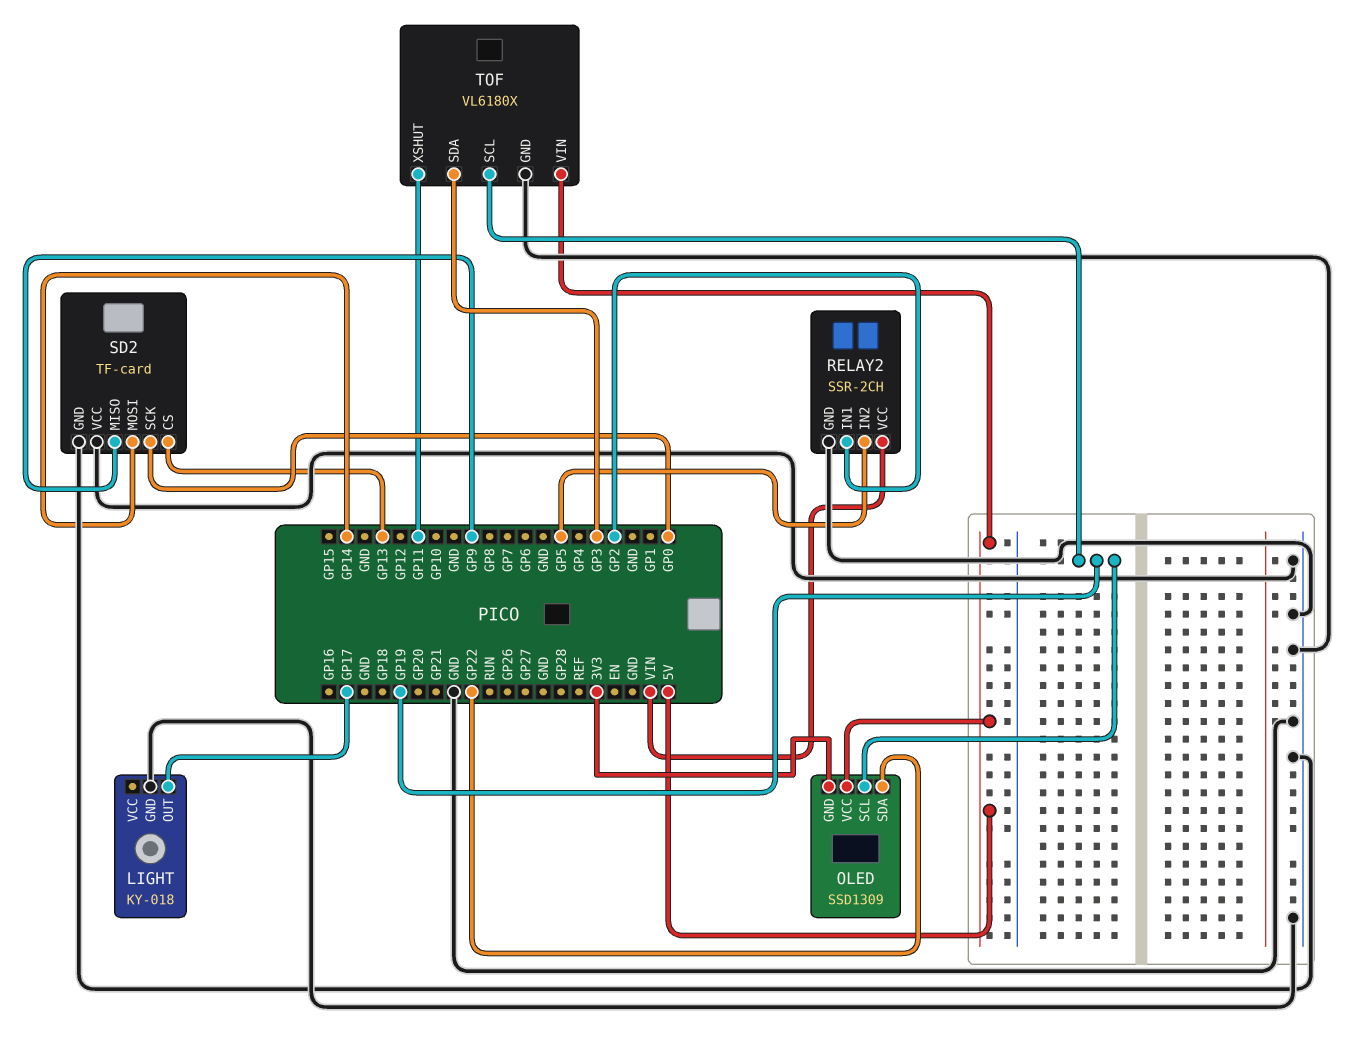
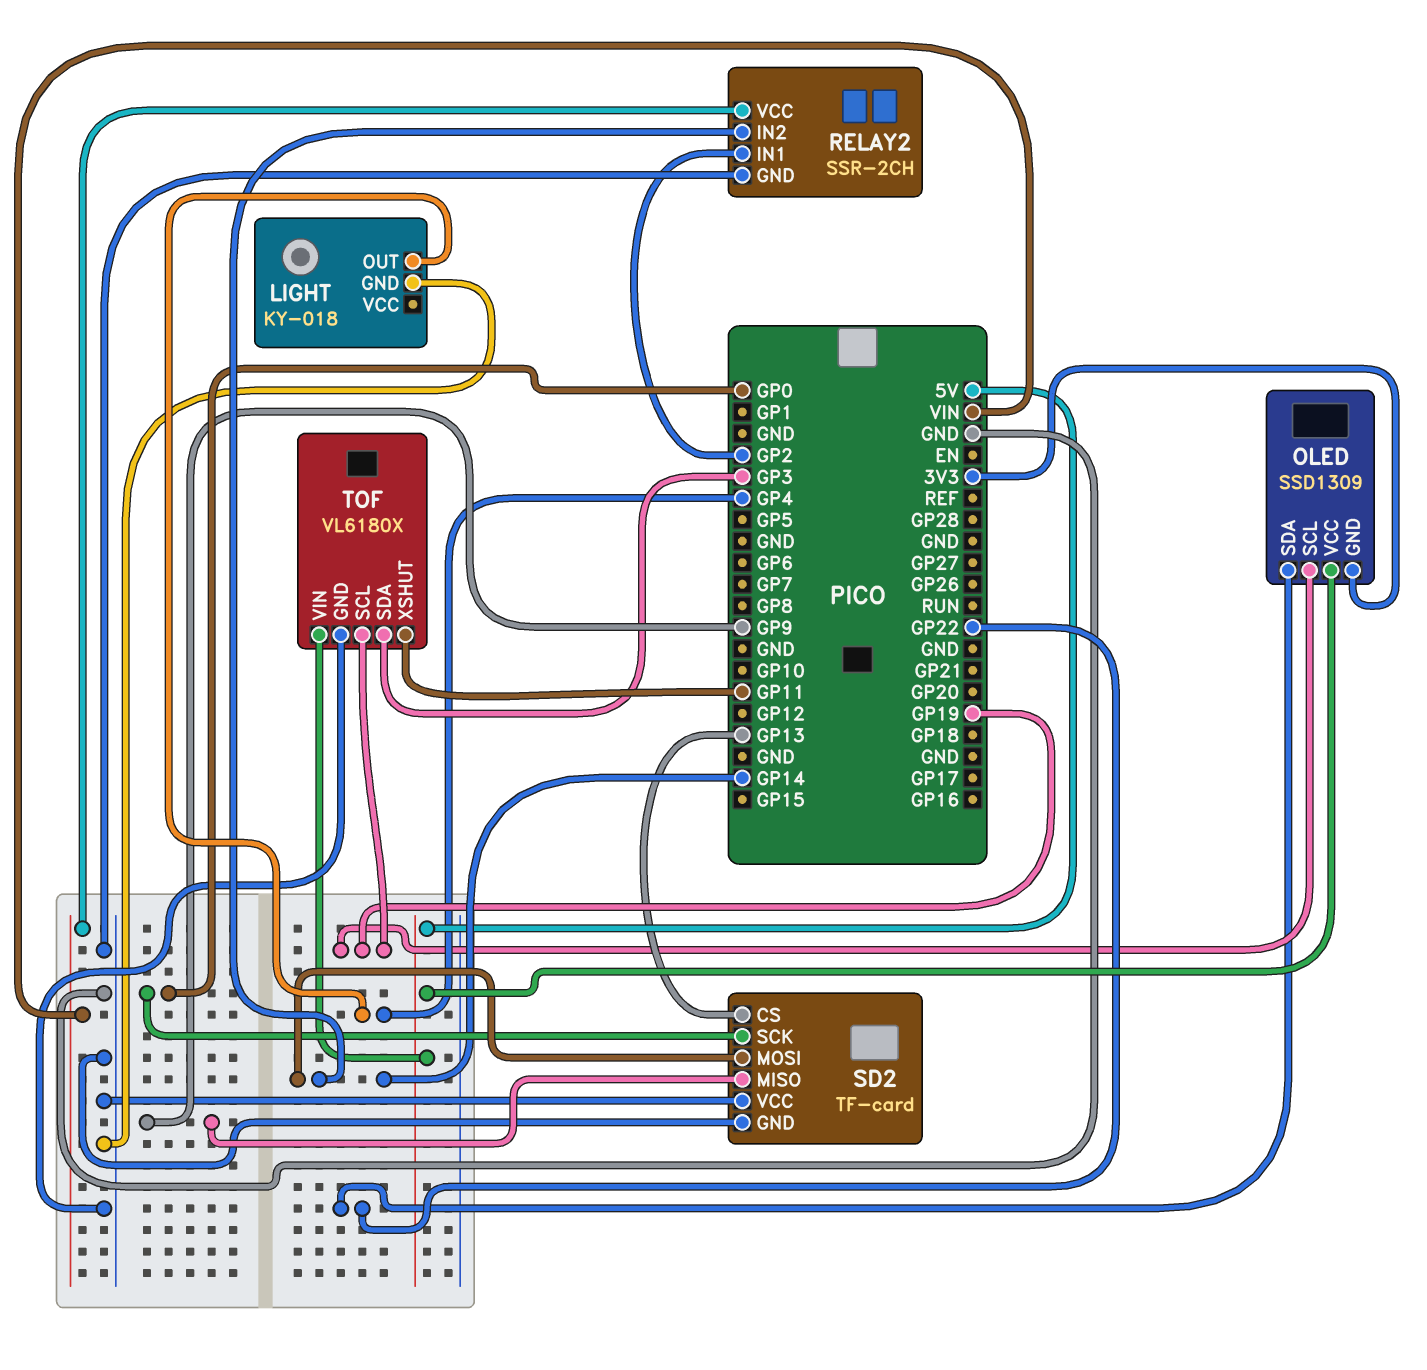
LIGHT pin OUT: GP17 -> GP4
RELAY2 pin IN2: GP5 -> GP14

